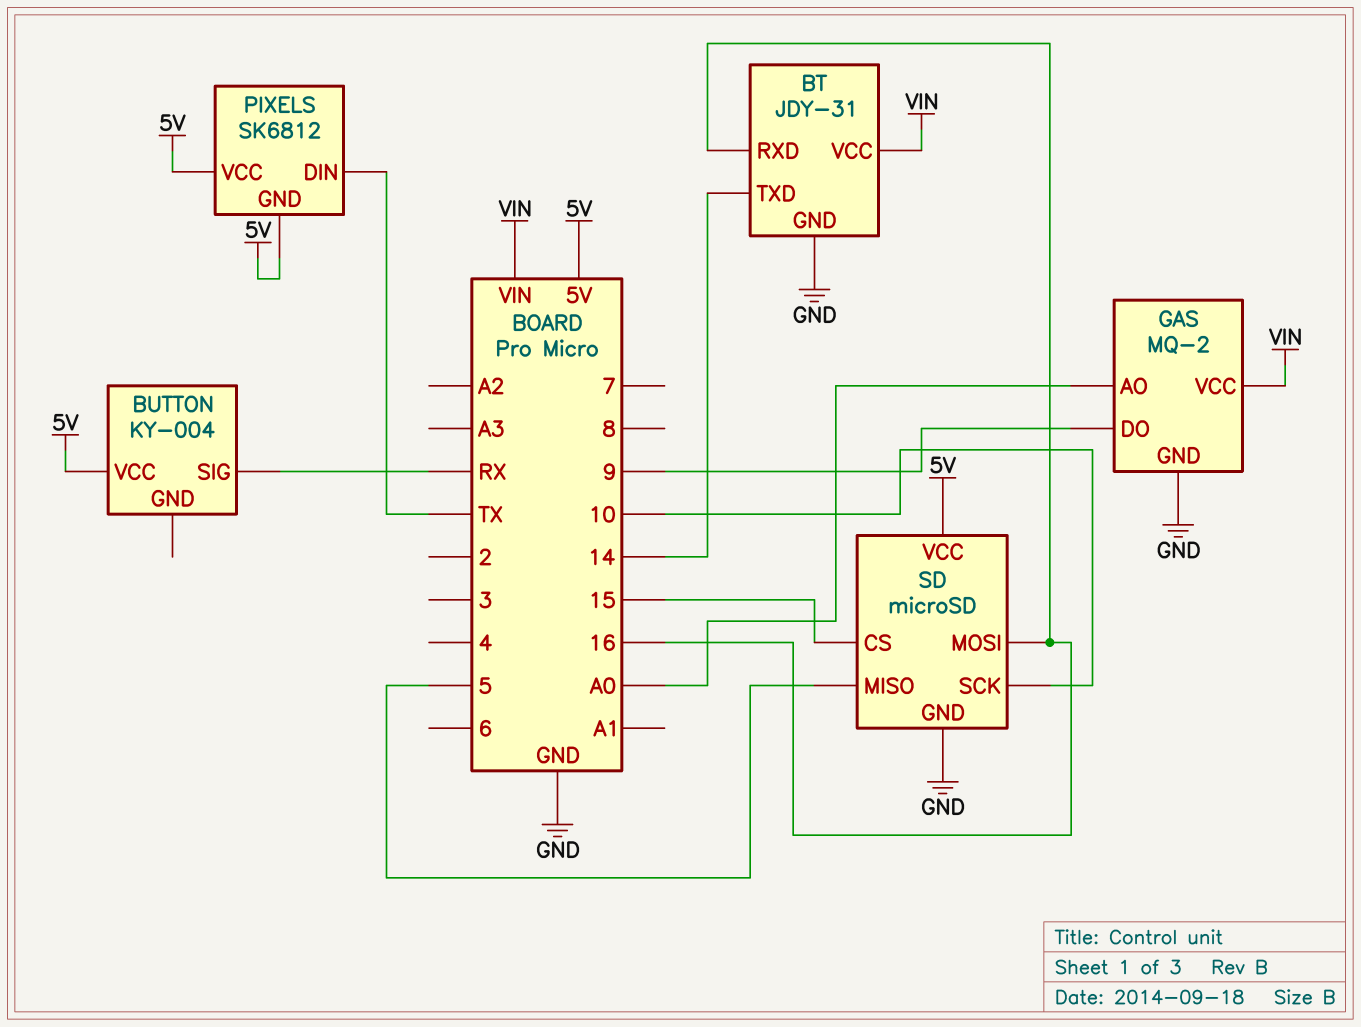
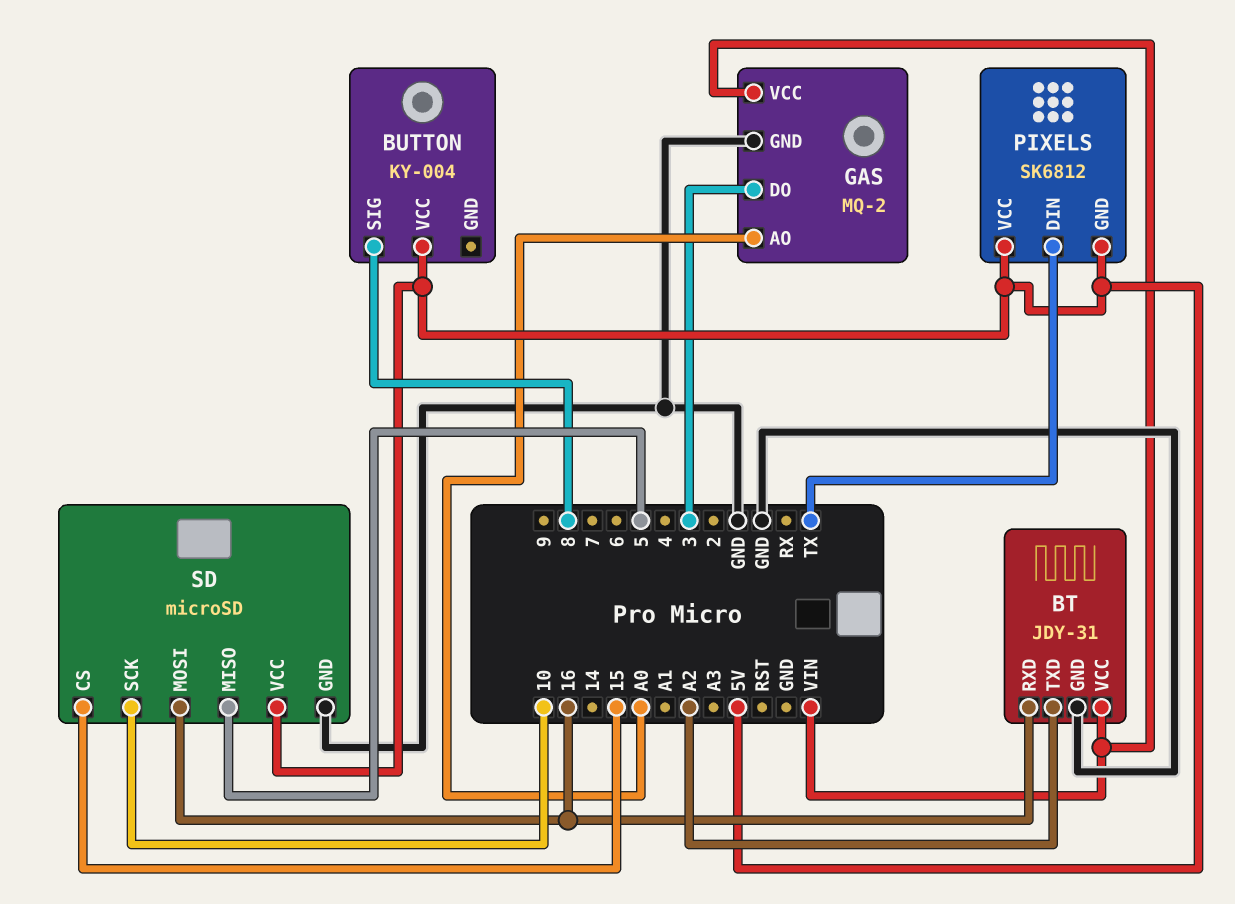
BT pin TXD: 14 -> A2
BUTTON pin SIG: RX -> 8
GAS pin DO: 9 -> 3

